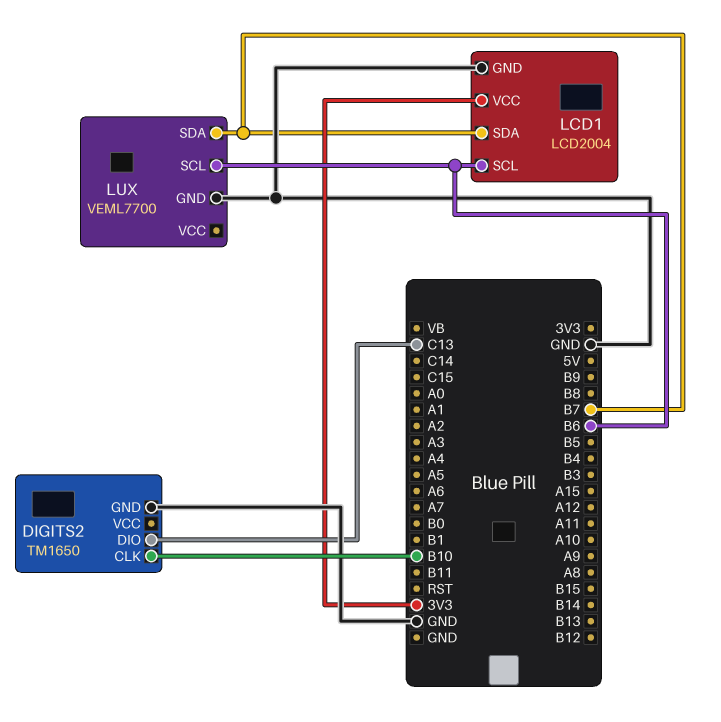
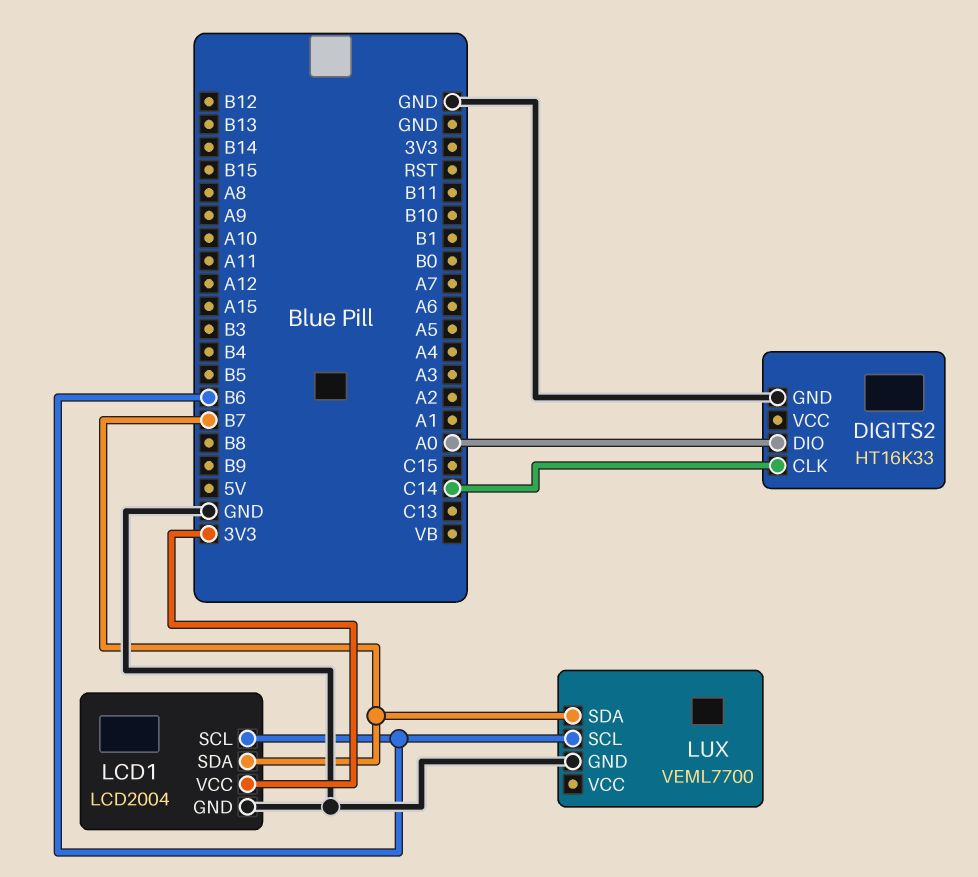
DIGITS2: TM1650 -> HT16K33
DIGITS2 pin CLK: B10 -> C14
DIGITS2 pin DIO: C13 -> A0

